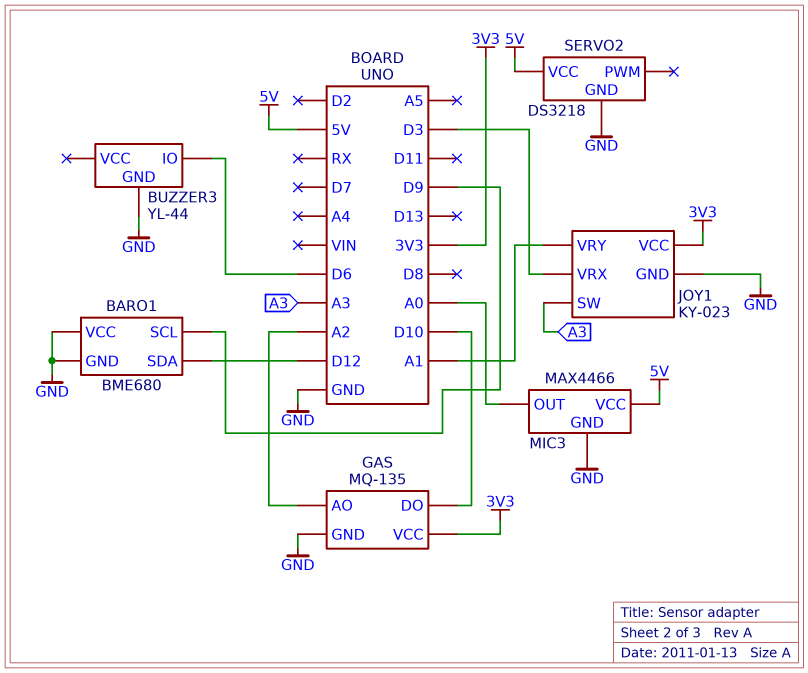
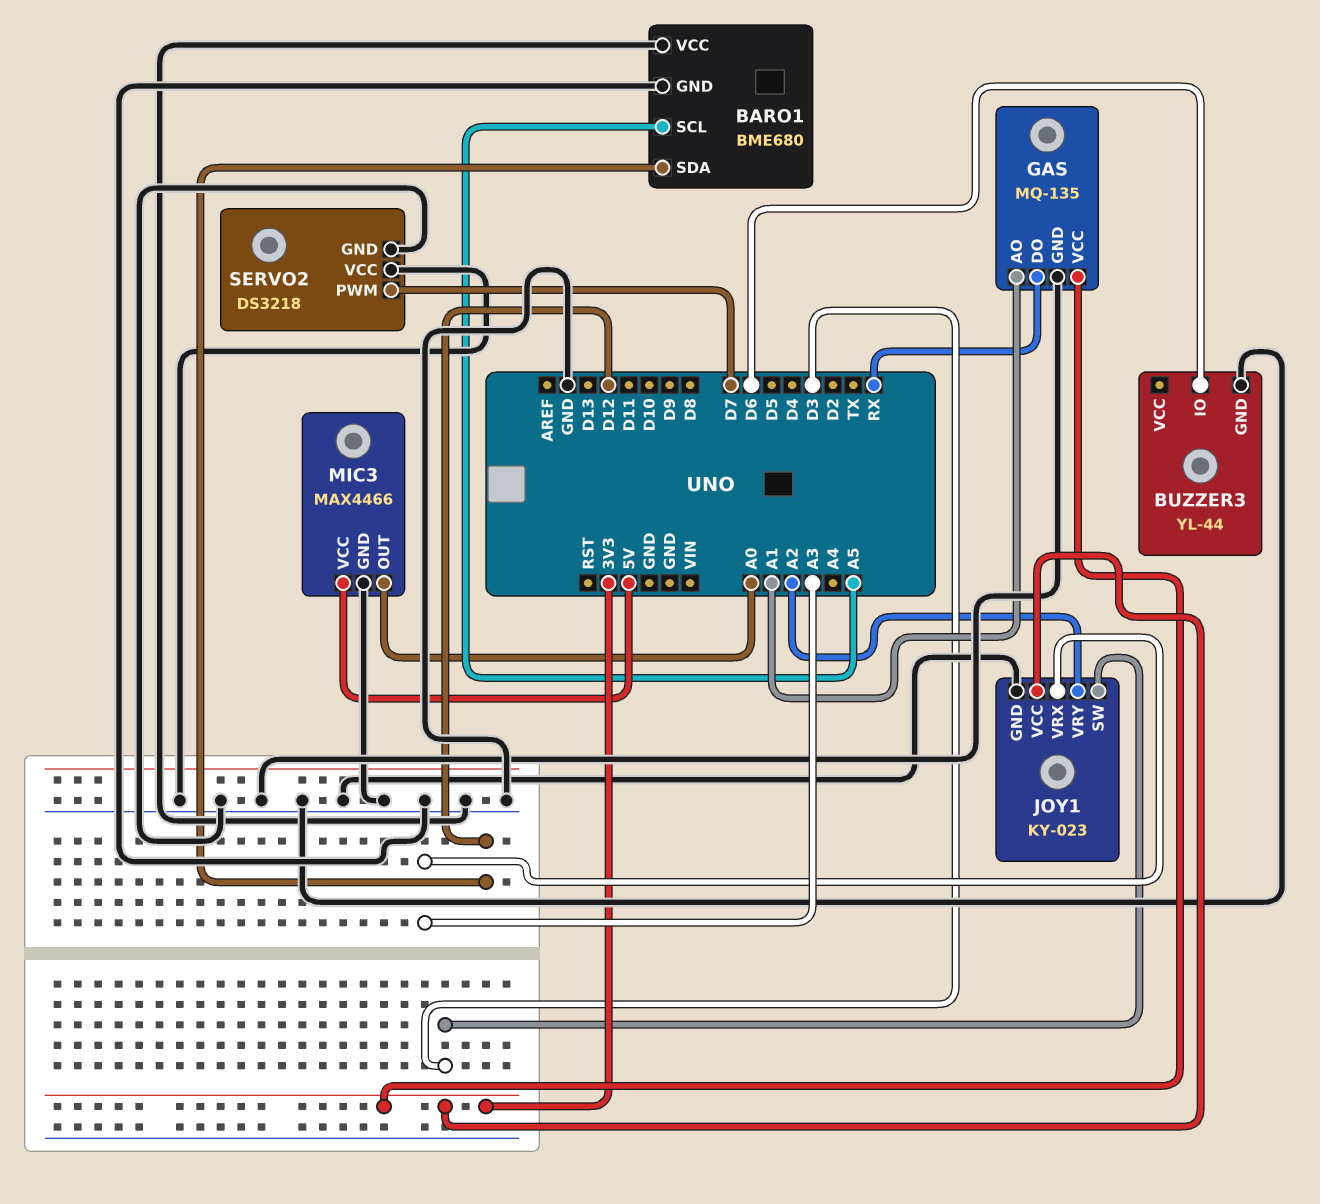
BARO1 pin SCL: D9 -> A5
GAS pin AO: A2 -> A1
GAS pin DO: D10 -> RX
JOY1 pin SW: A3 -> D3
JOY1 pin VRX: D3 -> A3
JOY1 pin VRY: A1 -> A2
SERVO2 pin PWM: none -> D7
SERVO2 pin VCC: 5V -> GND

